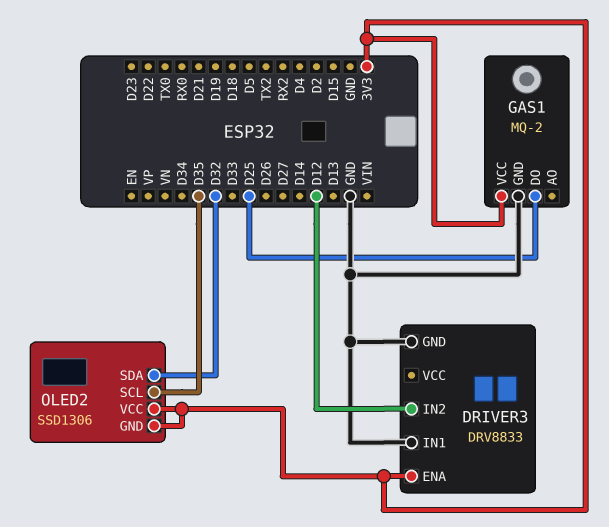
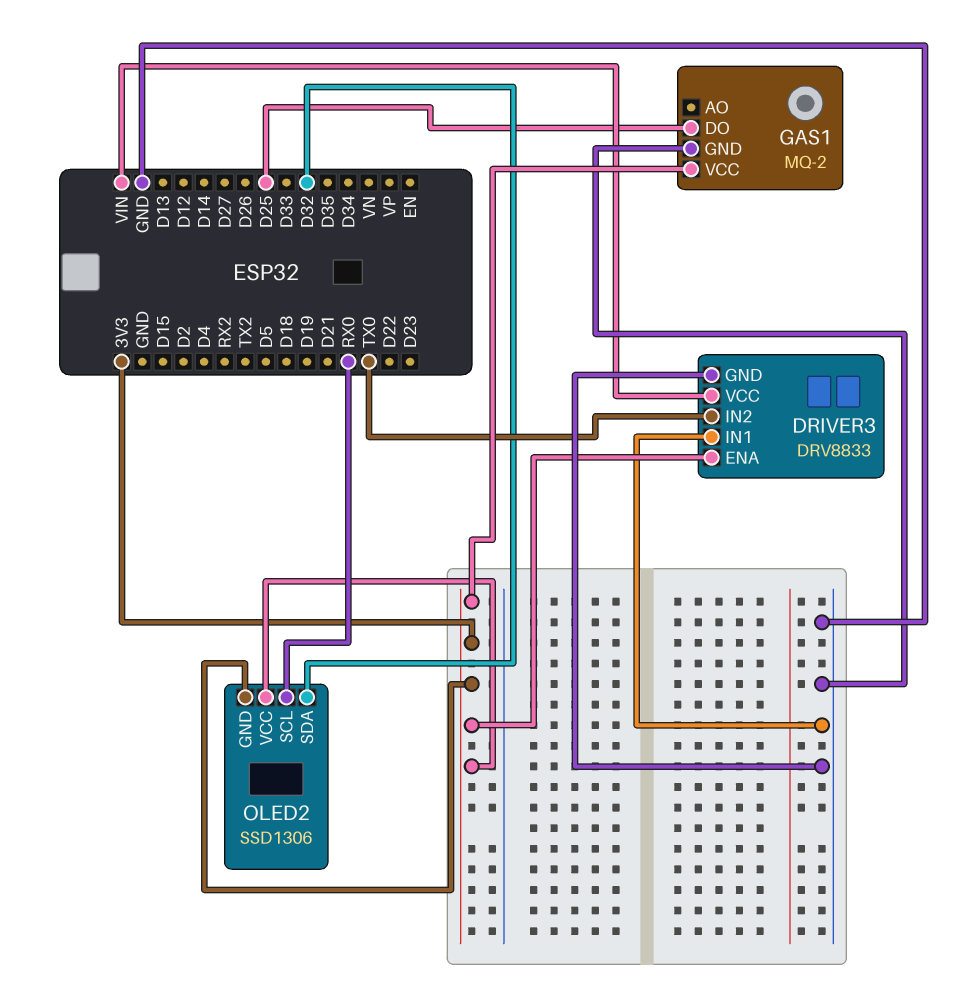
DRIVER3 pin IN2: D12 -> TX0
DRIVER3 pin VCC: none -> VIN
OLED2 pin SCL: D35 -> RX0

